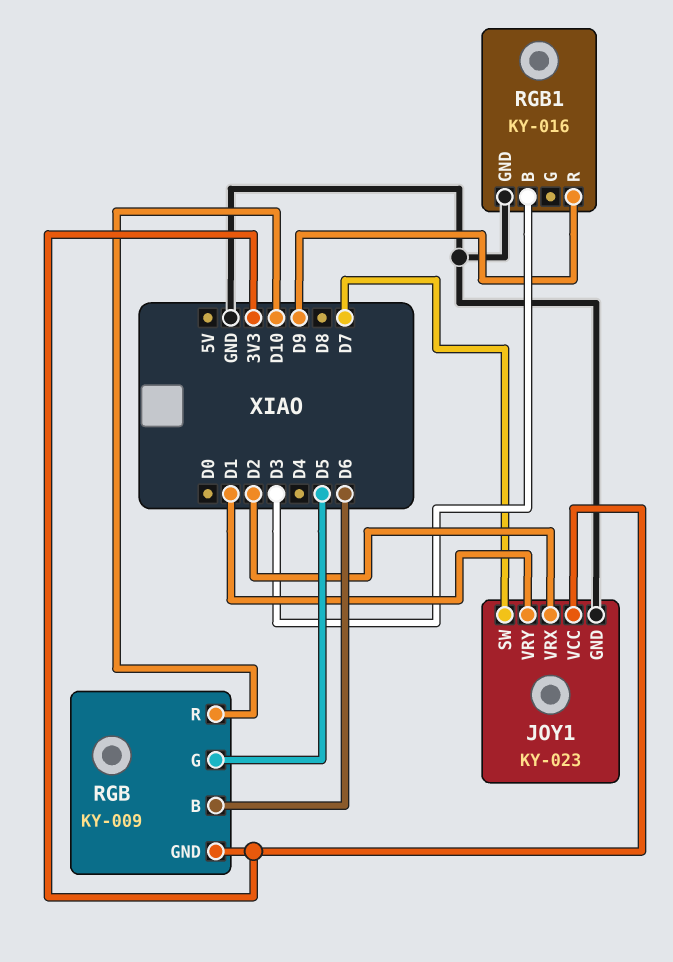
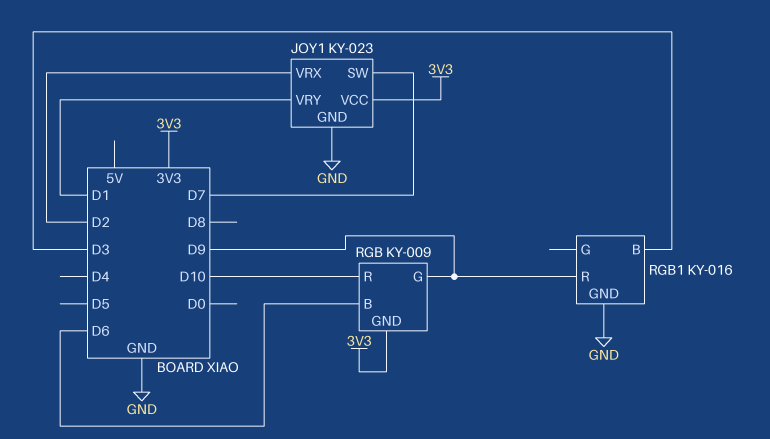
RGB pin G: D5 -> D9

